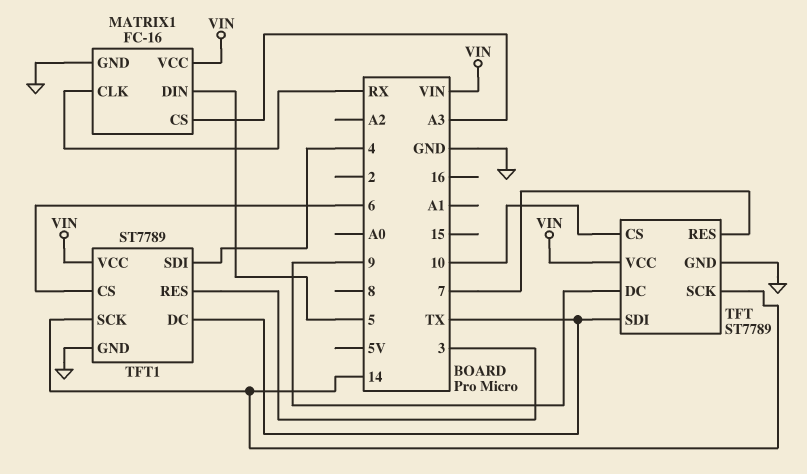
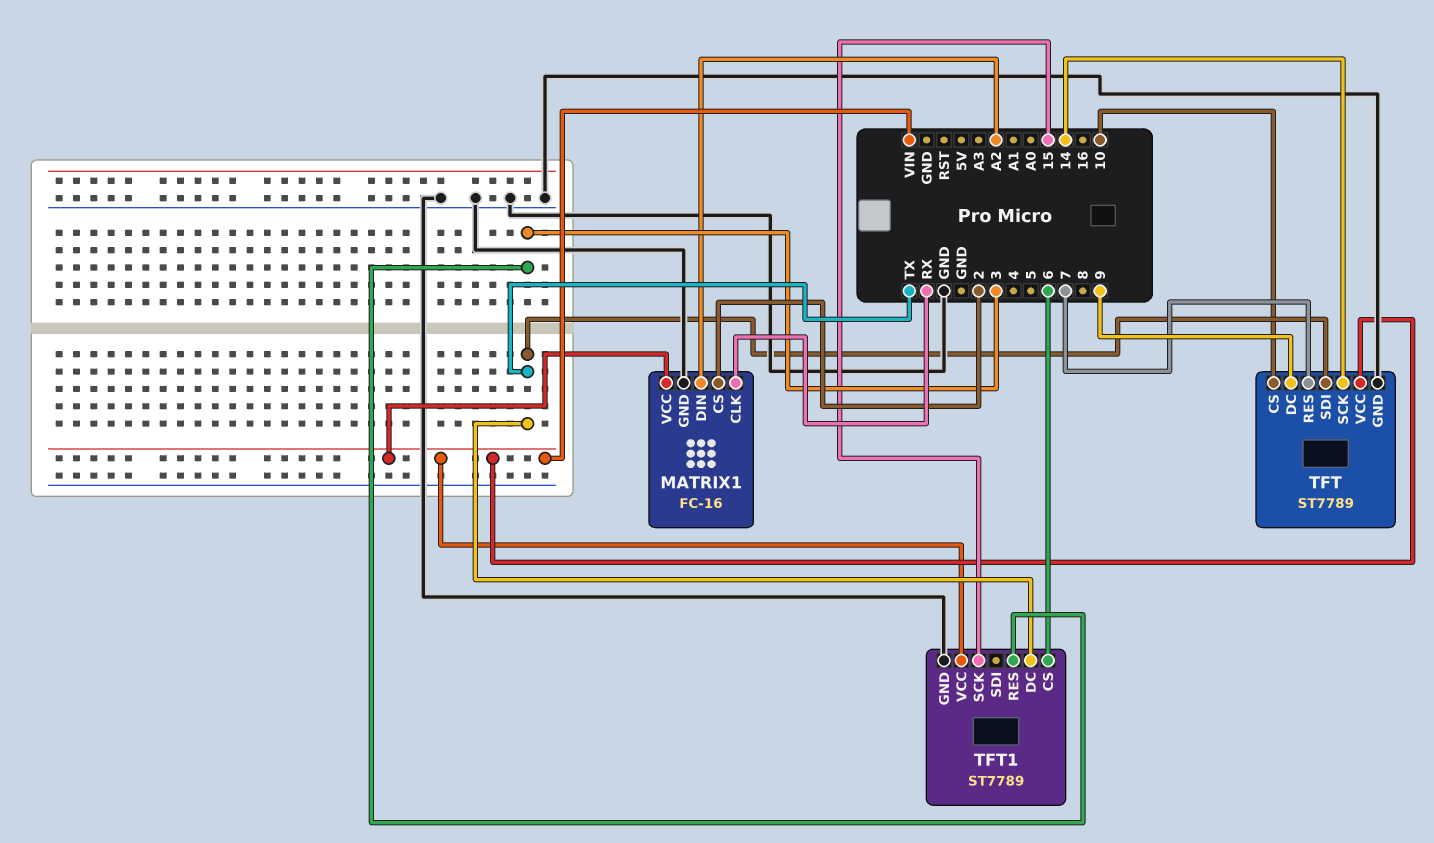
MATRIX1 pin CS: A3 -> 2
MATRIX1 pin DIN: 5 -> A2
TFT1 pin SCK: 14 -> 15
TFT1 pin SDI: 4 -> none

